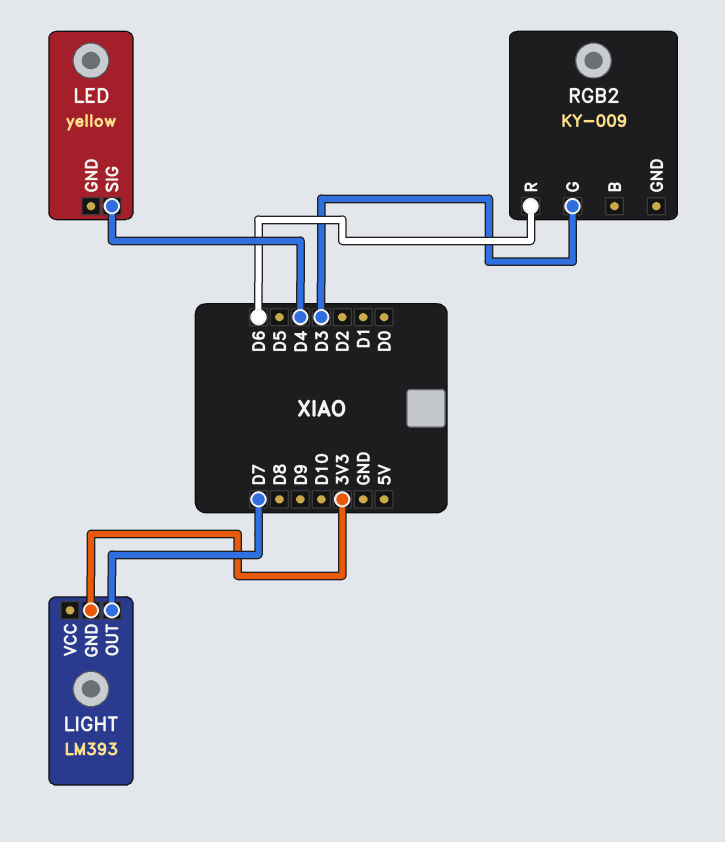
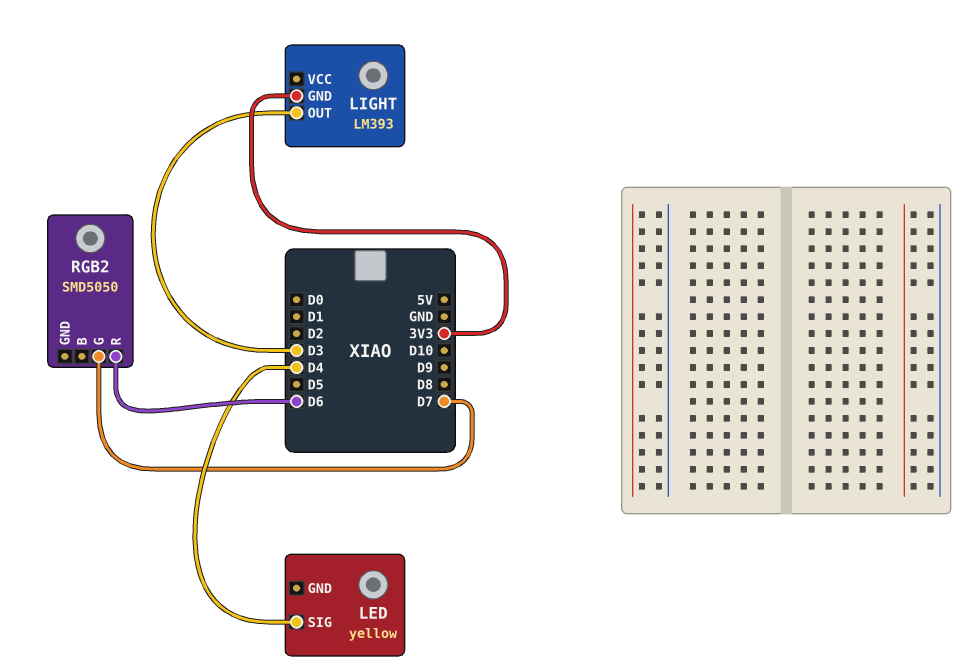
LIGHT pin OUT: D7 -> D3
RGB2: KY-009 -> SMD5050
RGB2 pin G: D3 -> D7

